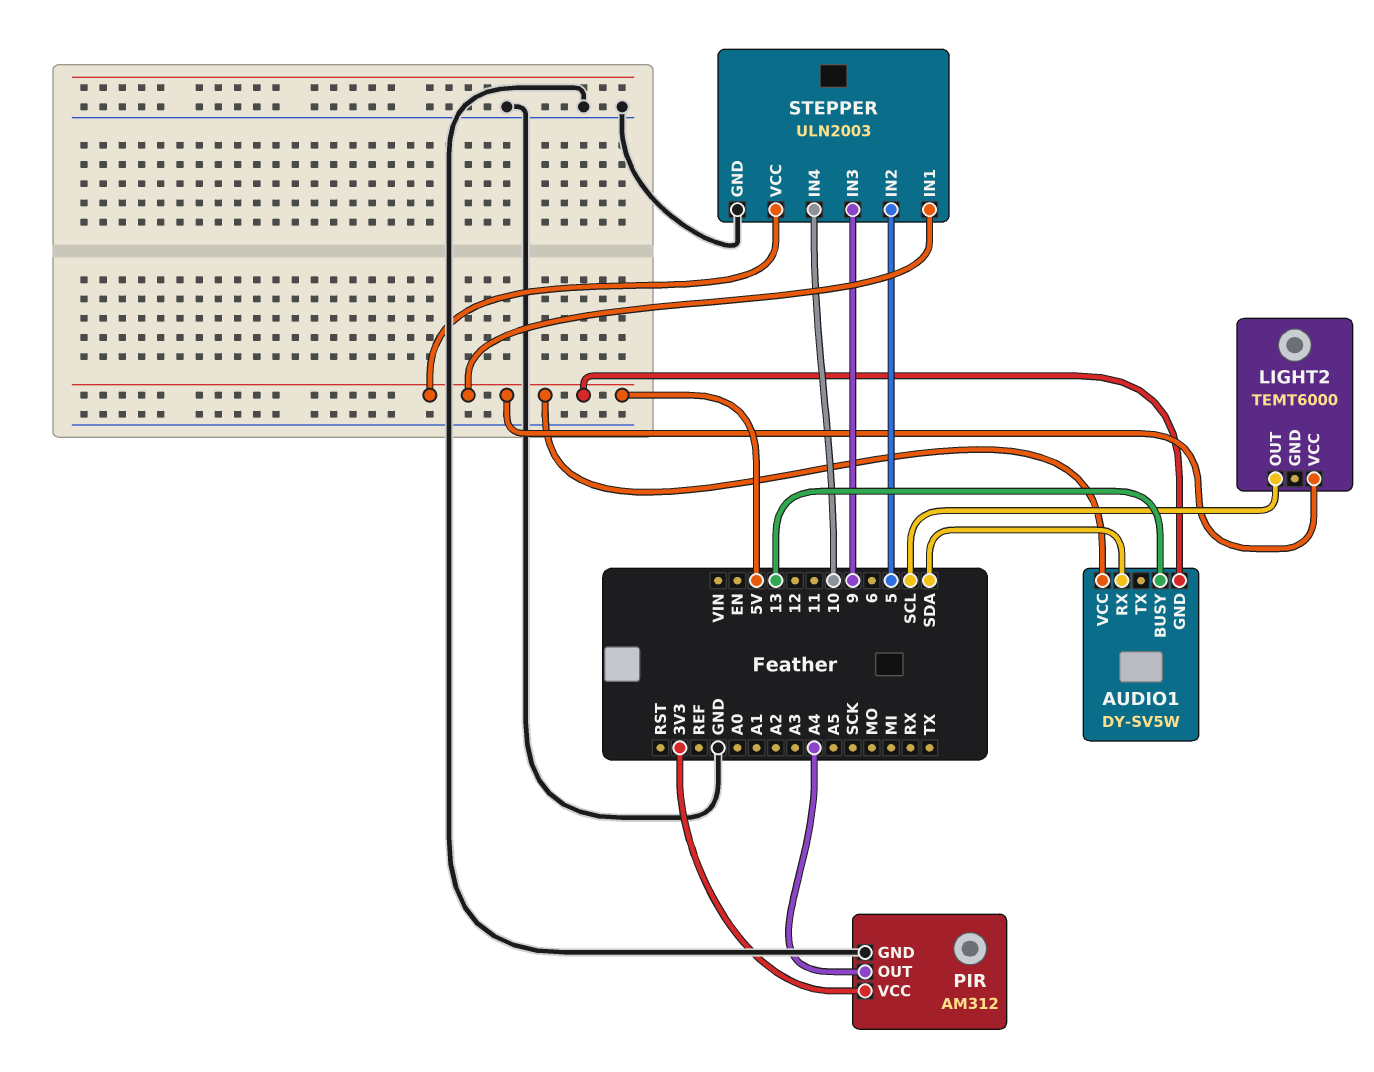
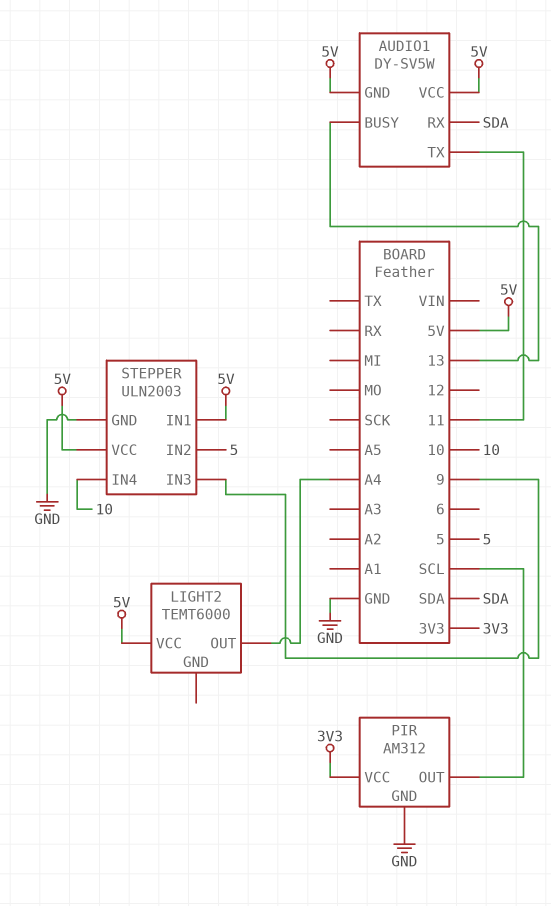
AUDIO1 pin TX: none -> 11
LIGHT2 pin OUT: SCL -> A4
PIR pin OUT: A4 -> SCL

